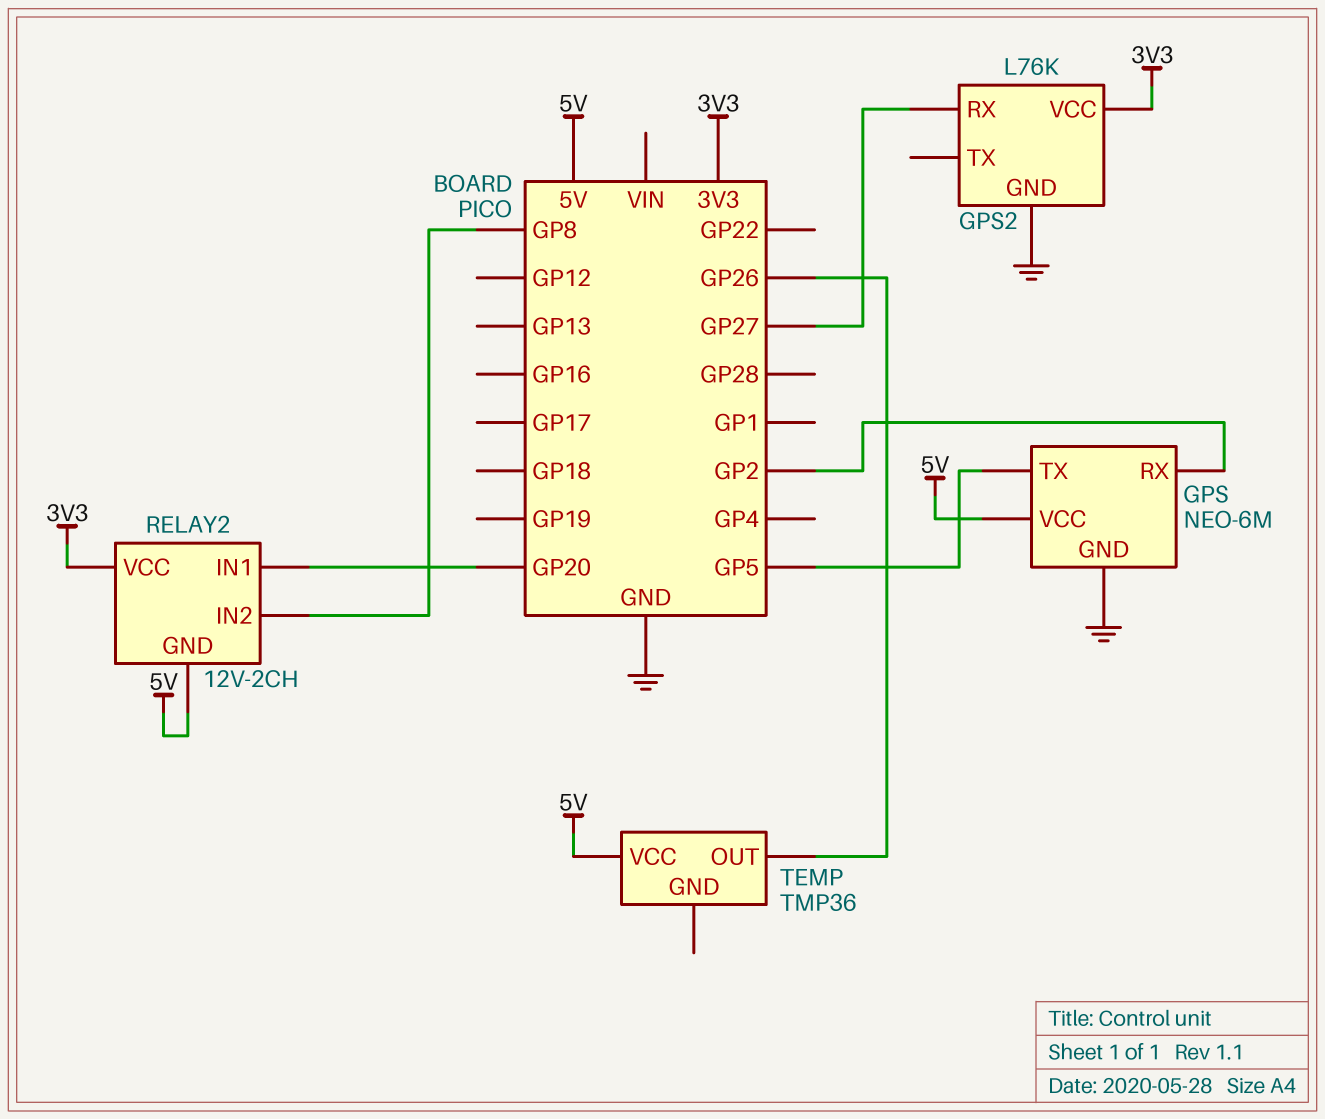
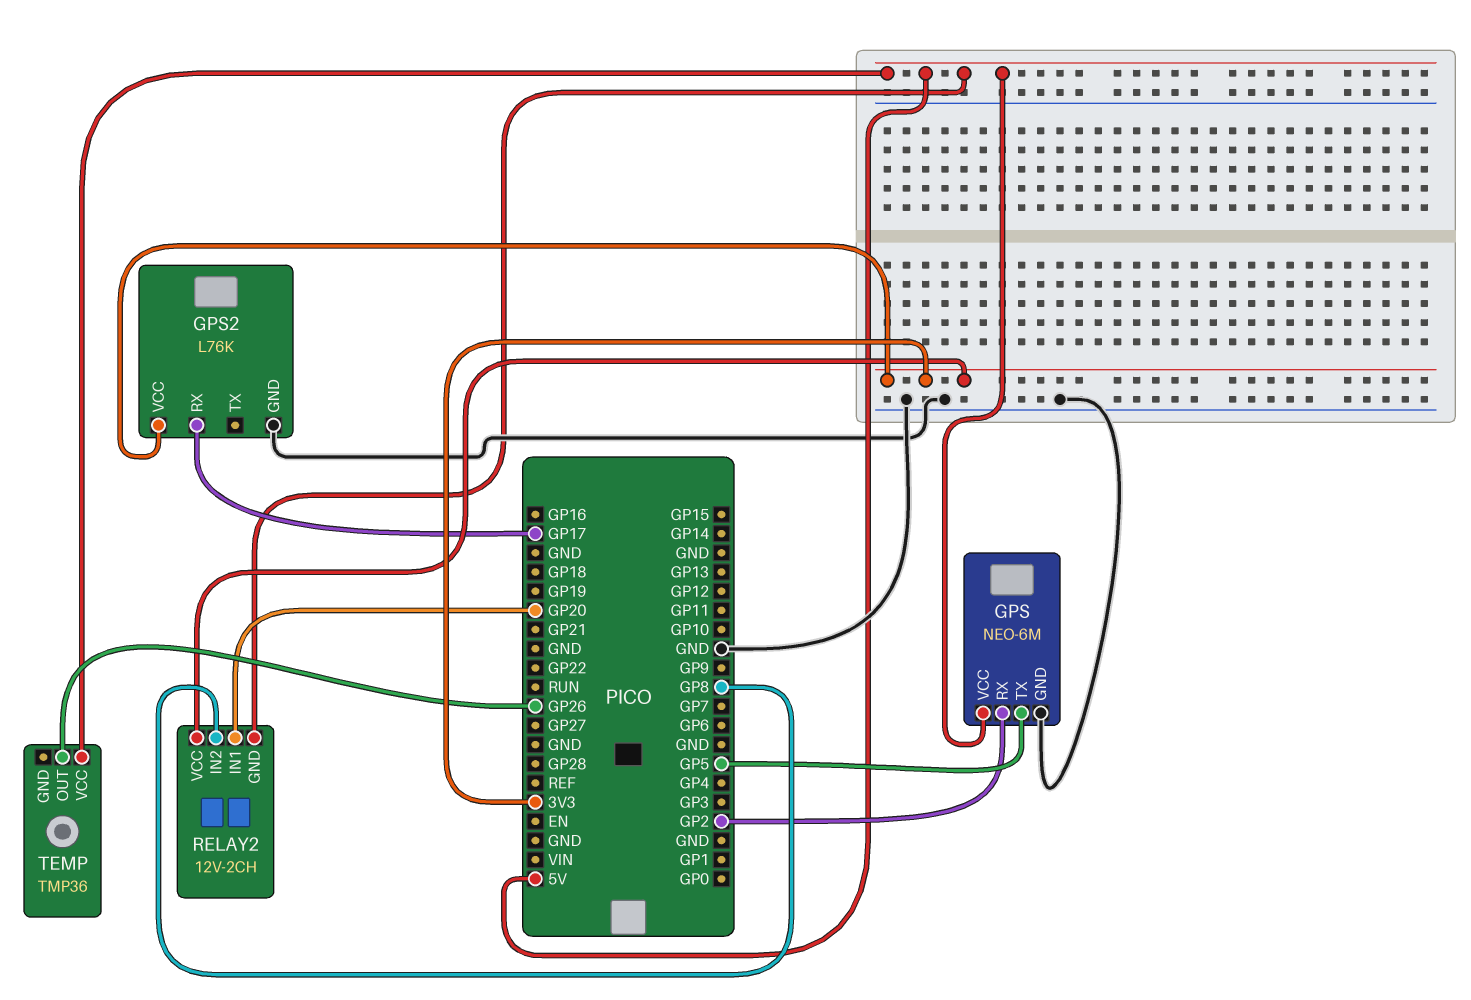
GPS2 pin RX: GP27 -> GP17

